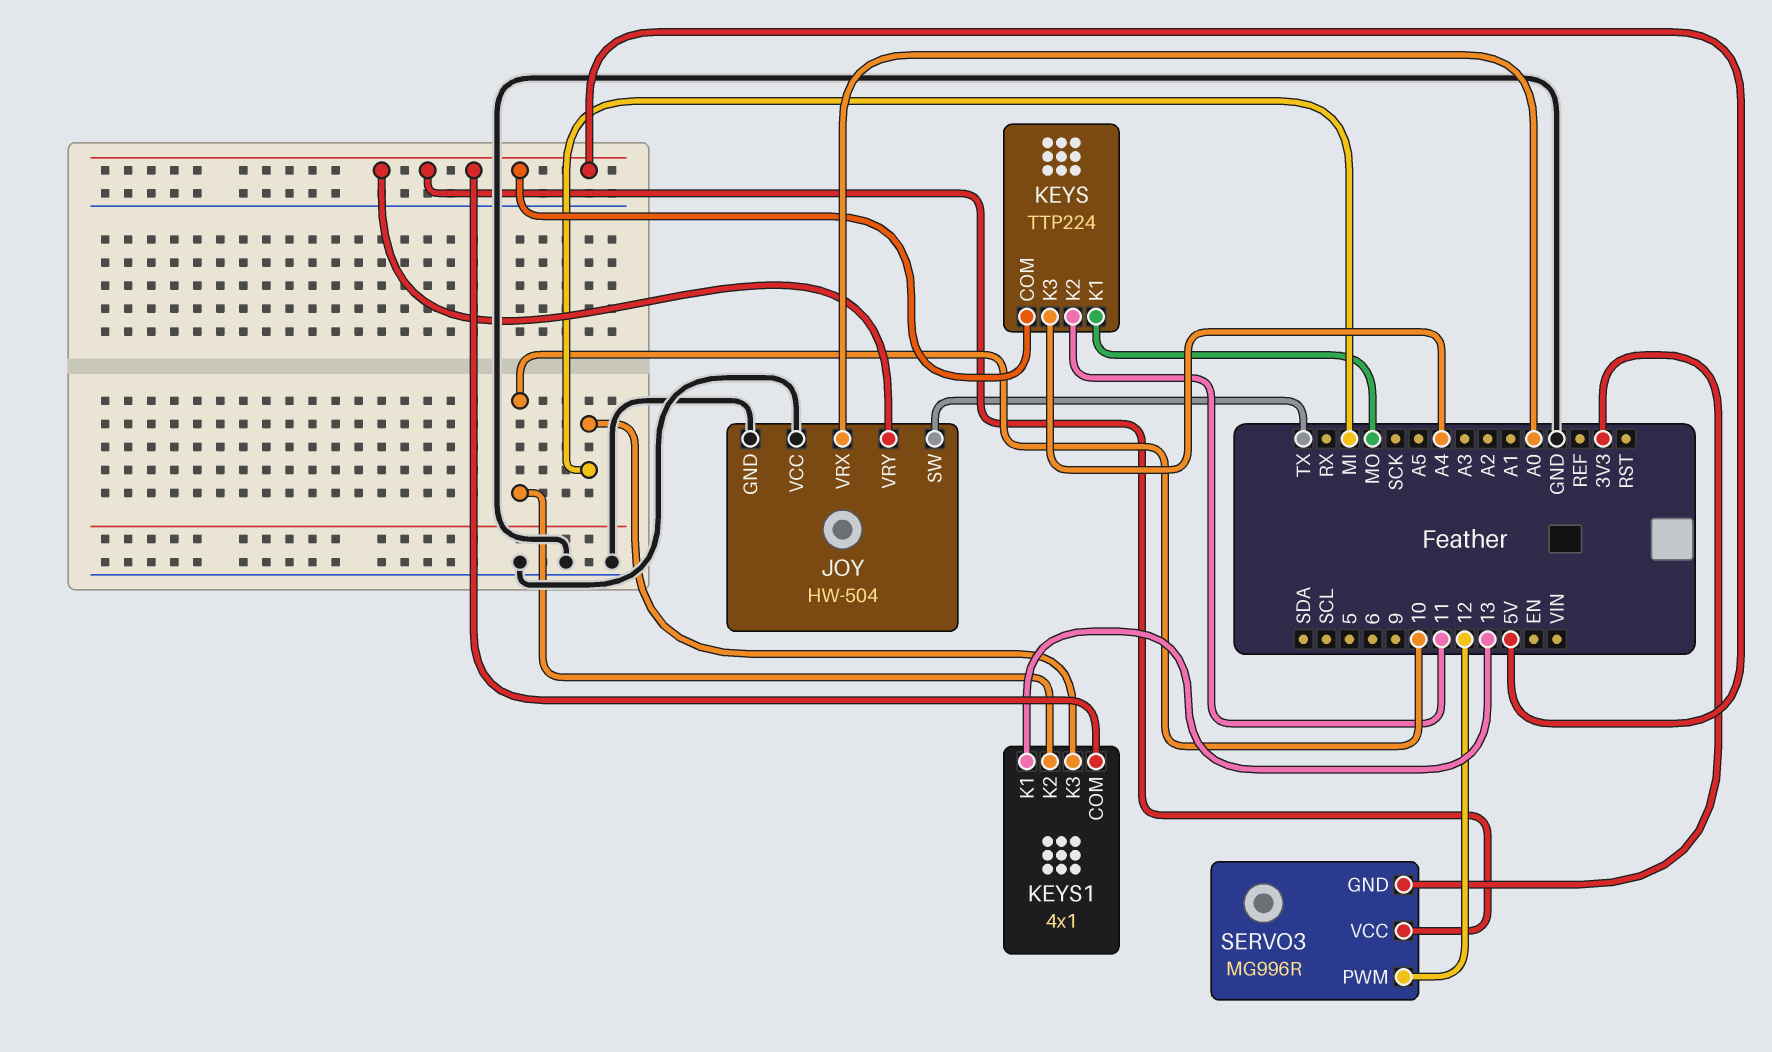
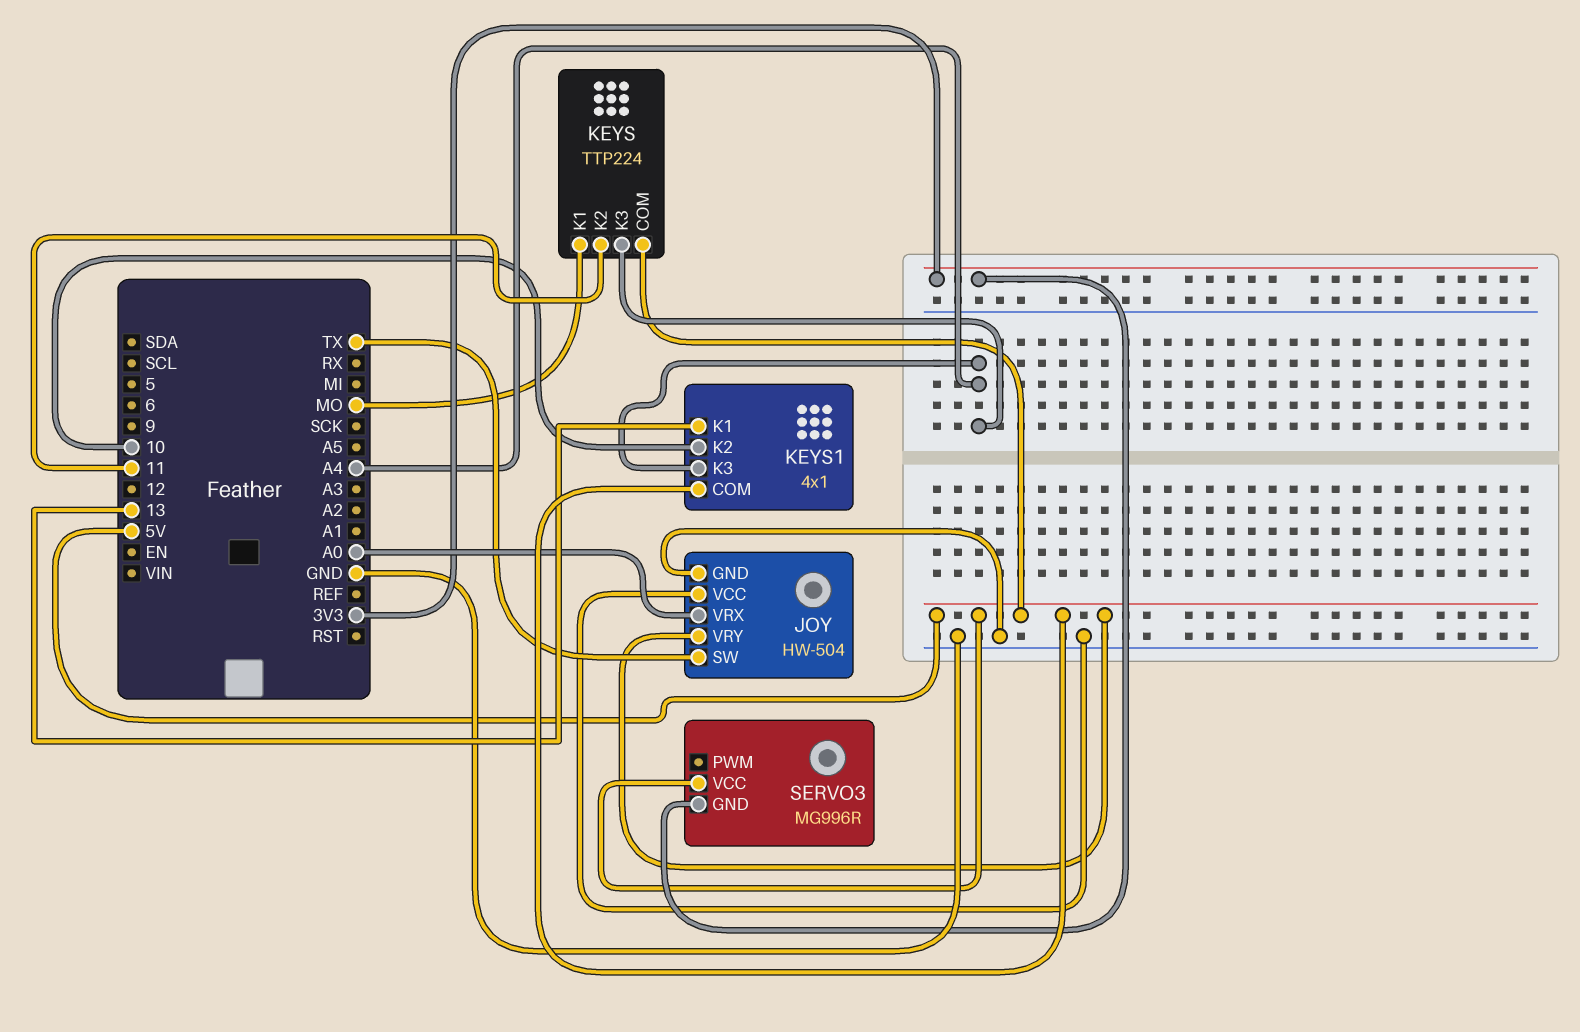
KEYS1 pin K3: MI -> A4
SERVO3 pin PWM: 12 -> none

